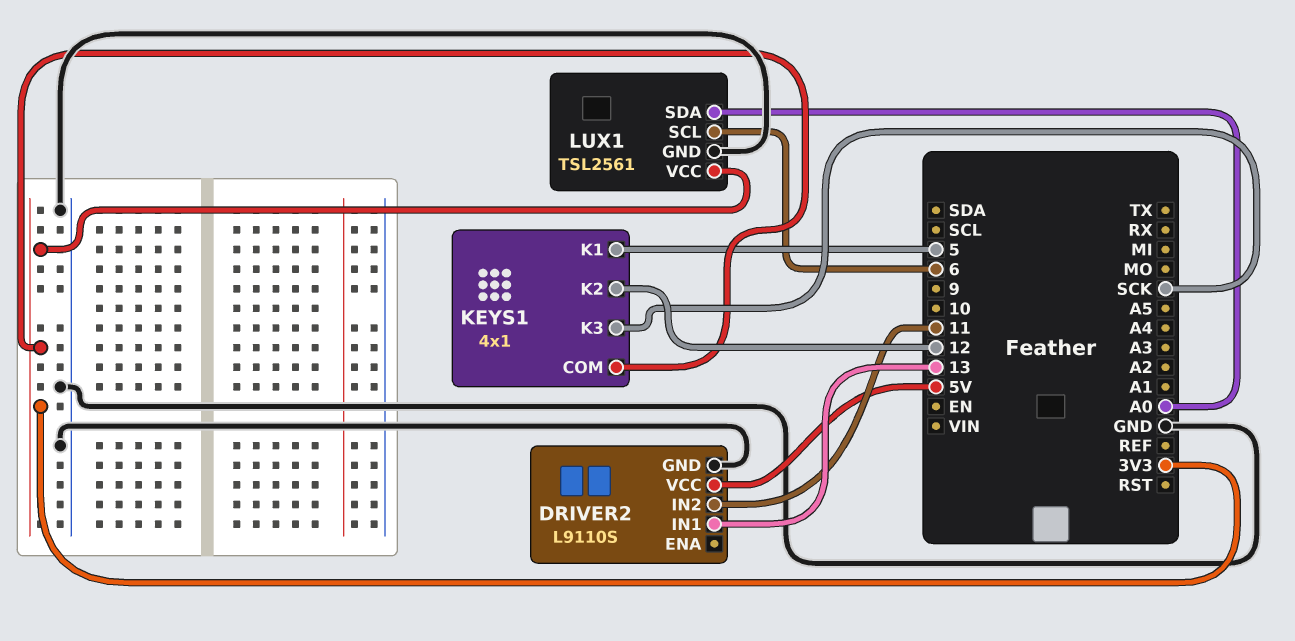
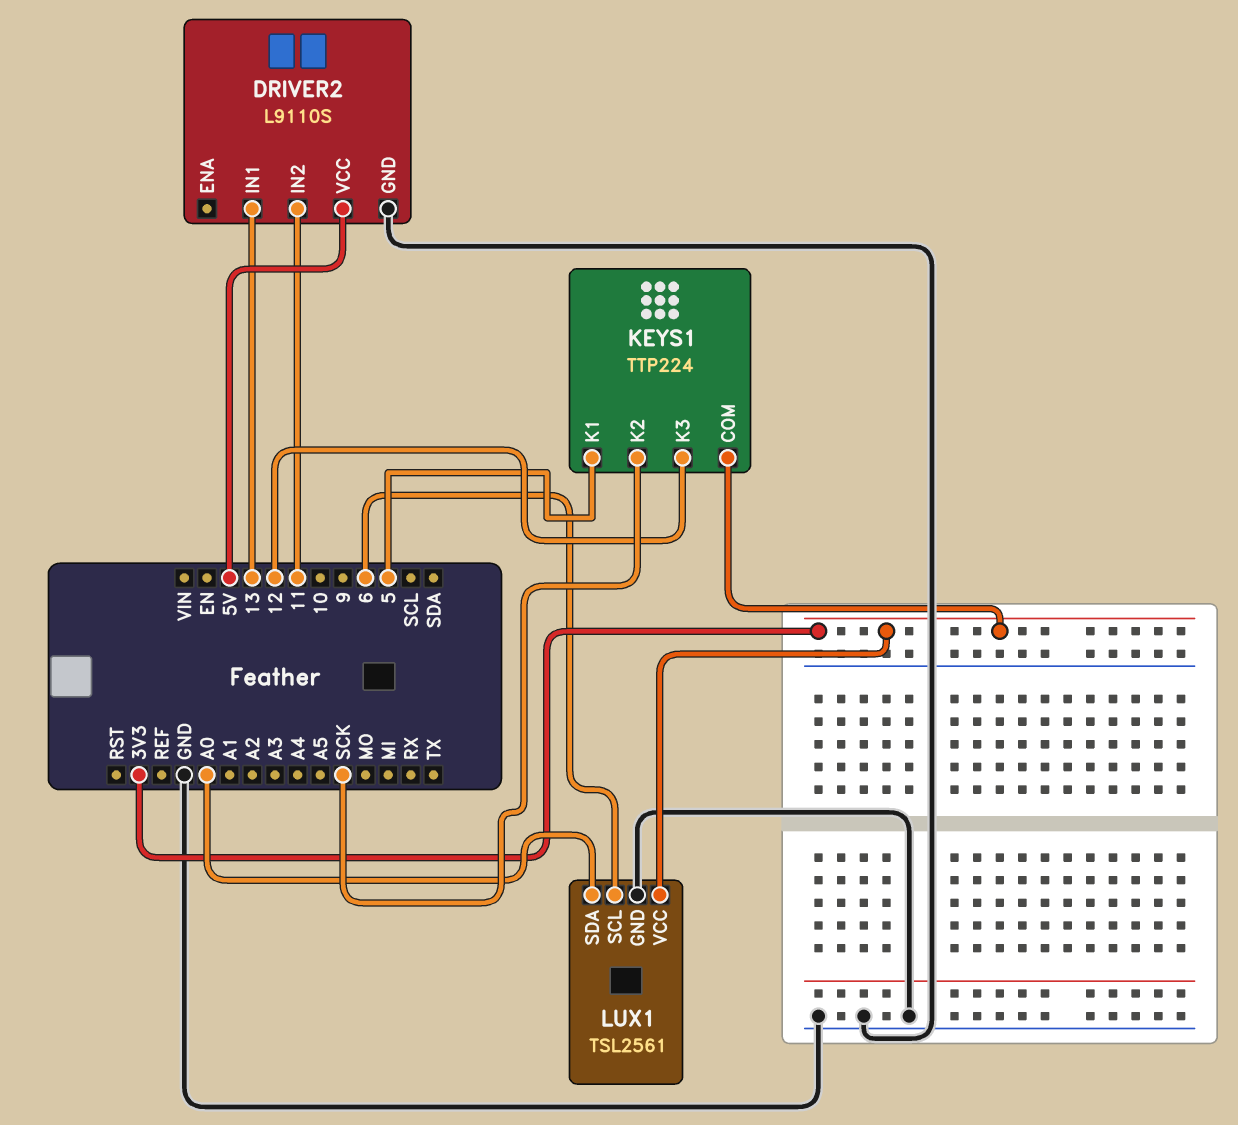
KEYS1: 4x1 -> TTP224
KEYS1 pin K2: 12 -> SCK
KEYS1 pin K3: SCK -> 12

